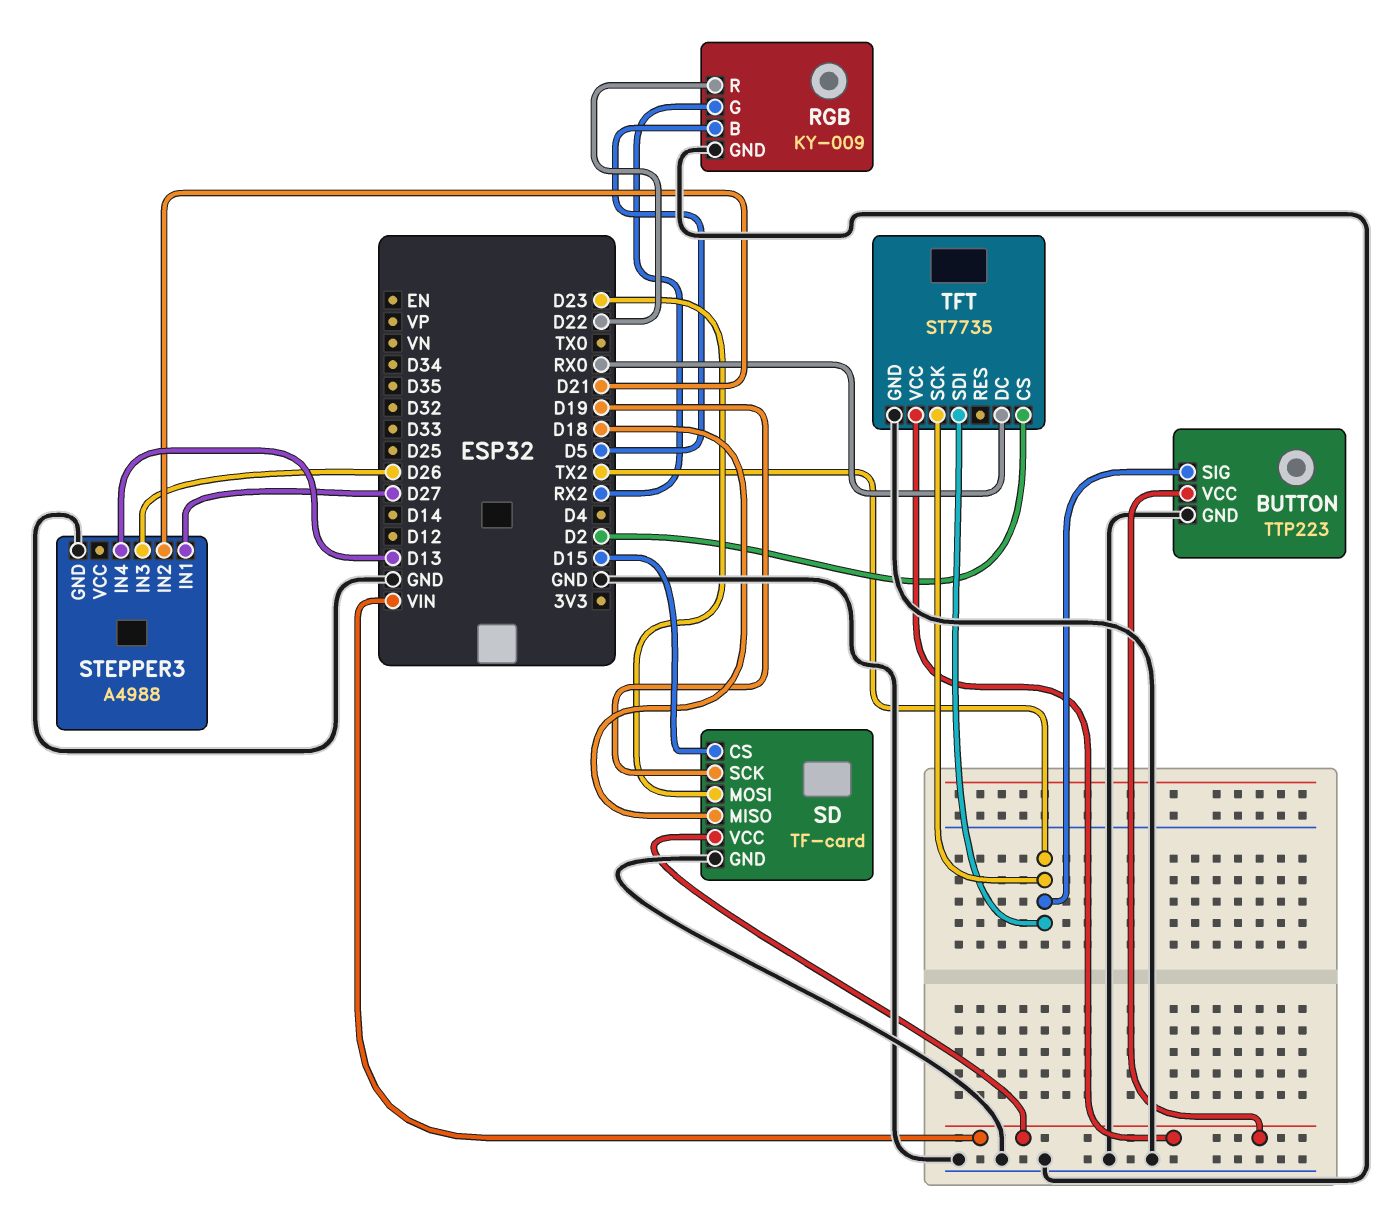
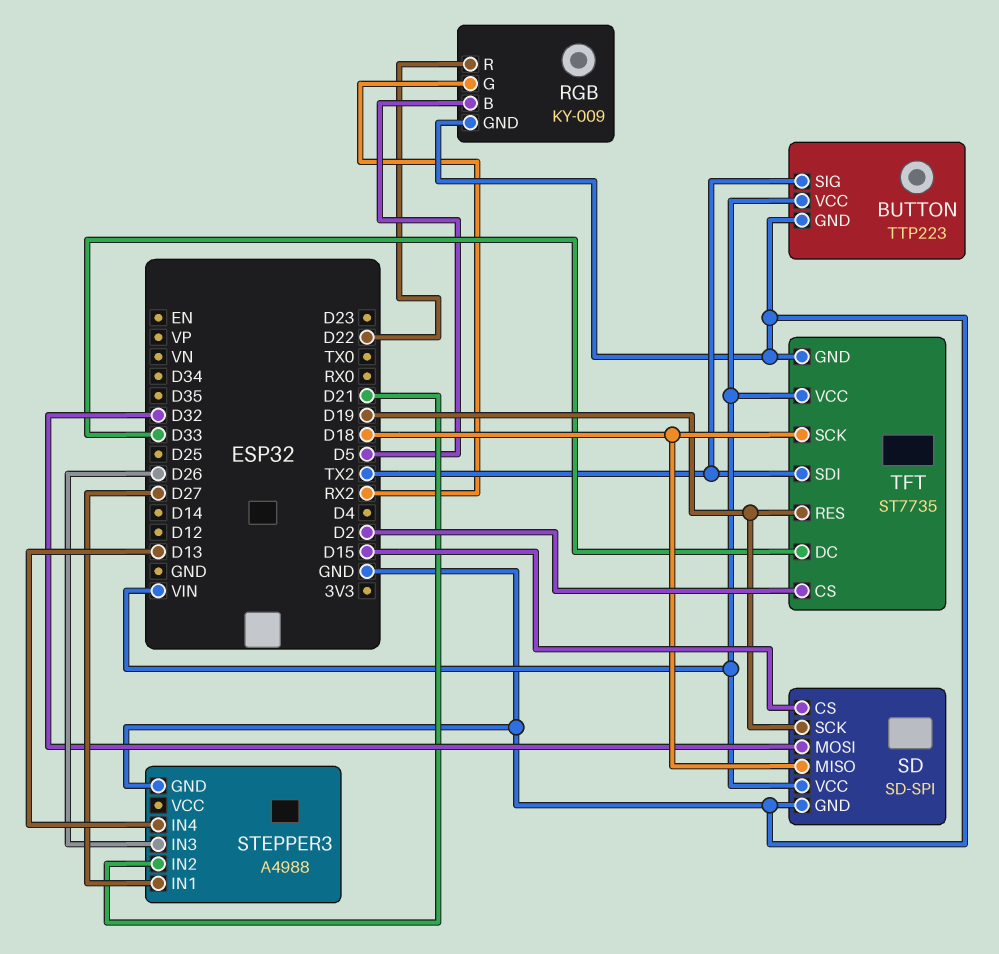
SD: TF-card -> SD-SPI
SD pin MOSI: D23 -> D32
TFT pin DC: RX0 -> D33
TFT pin RES: none -> D19
TFT pin SCK: TX2 -> D18

